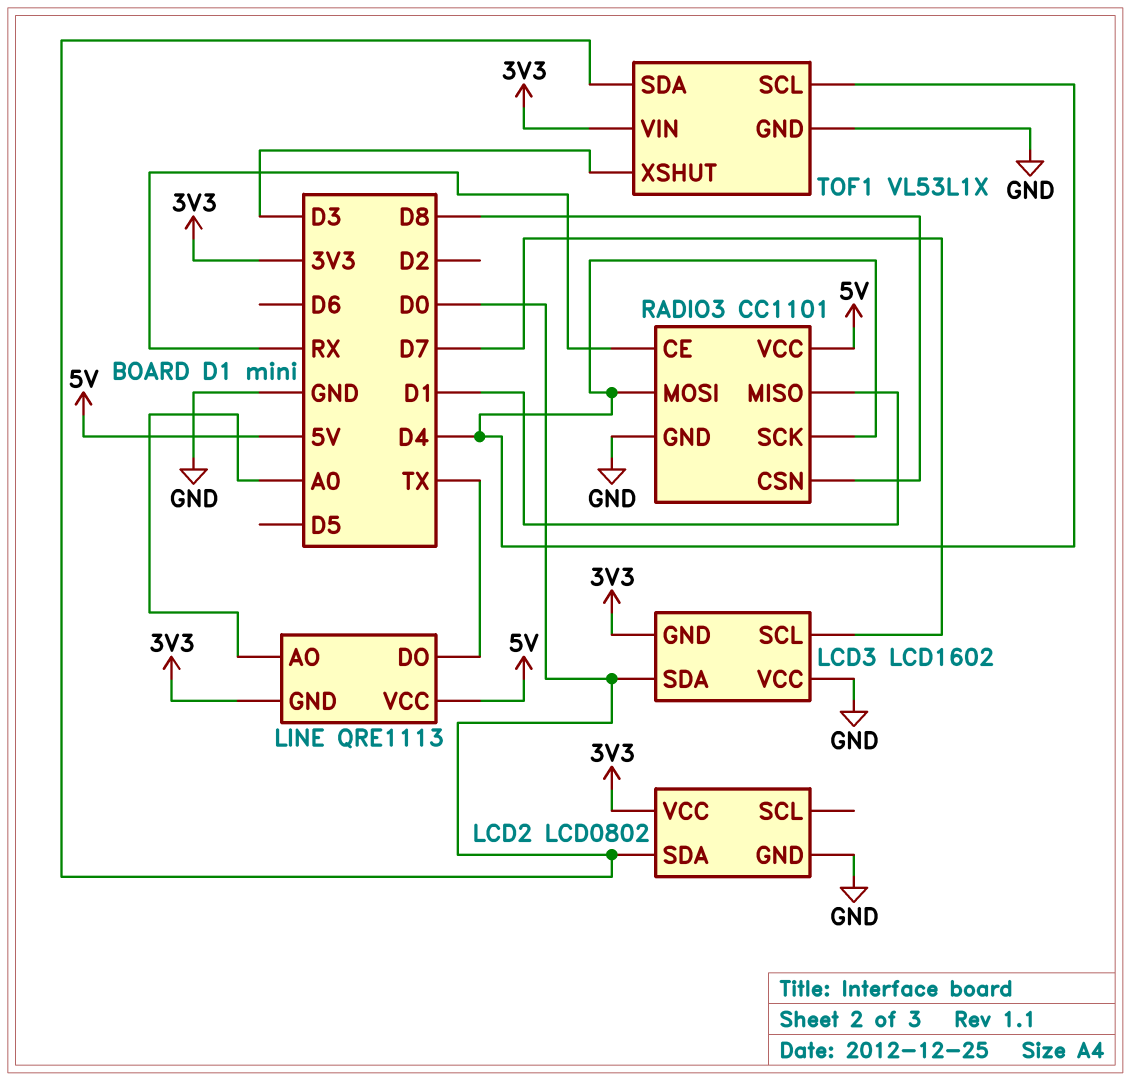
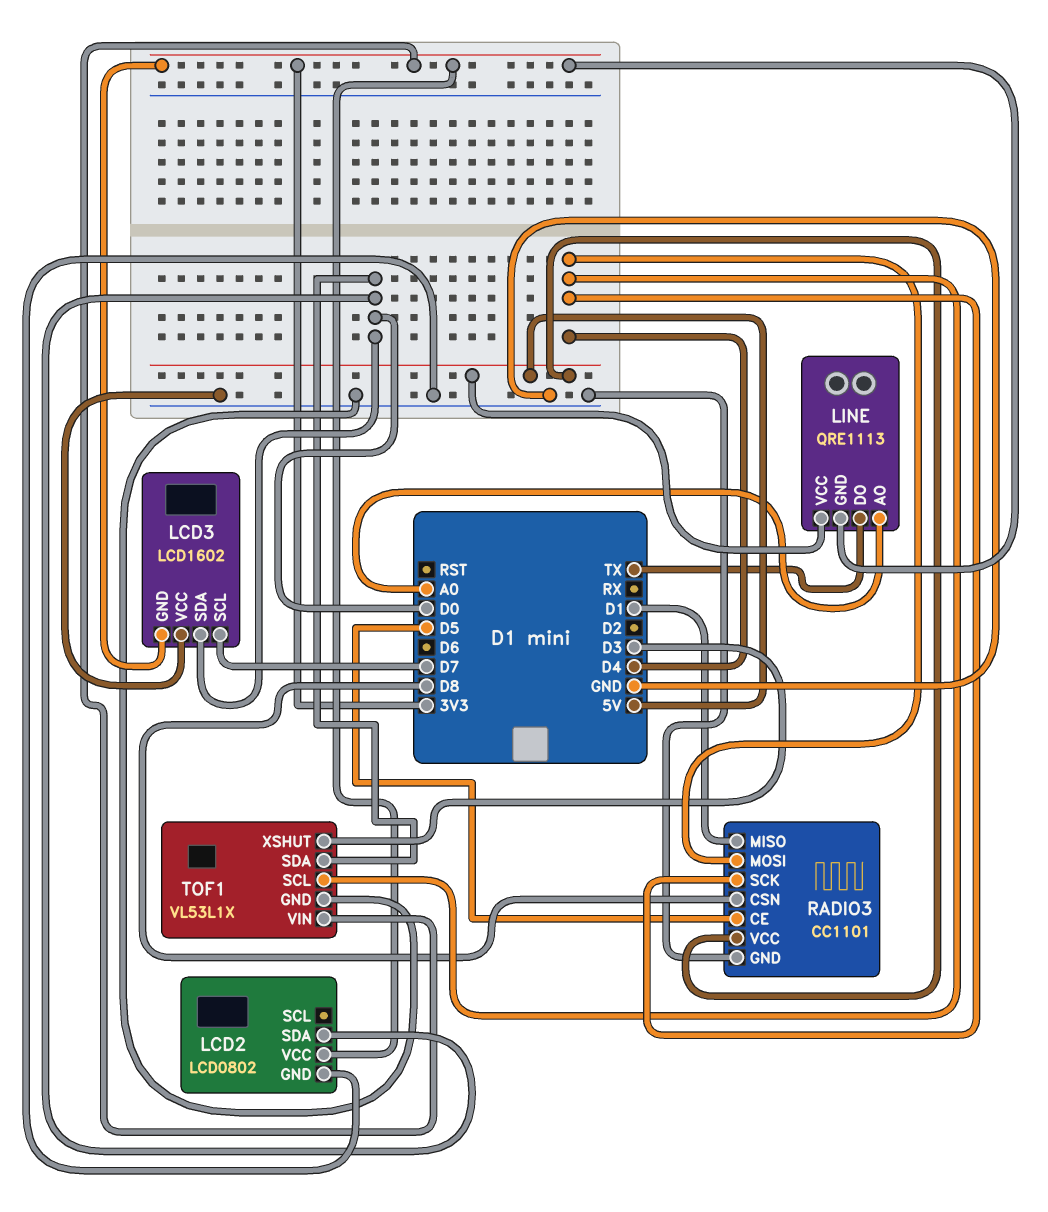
RADIO3 pin CE: RX -> D5

